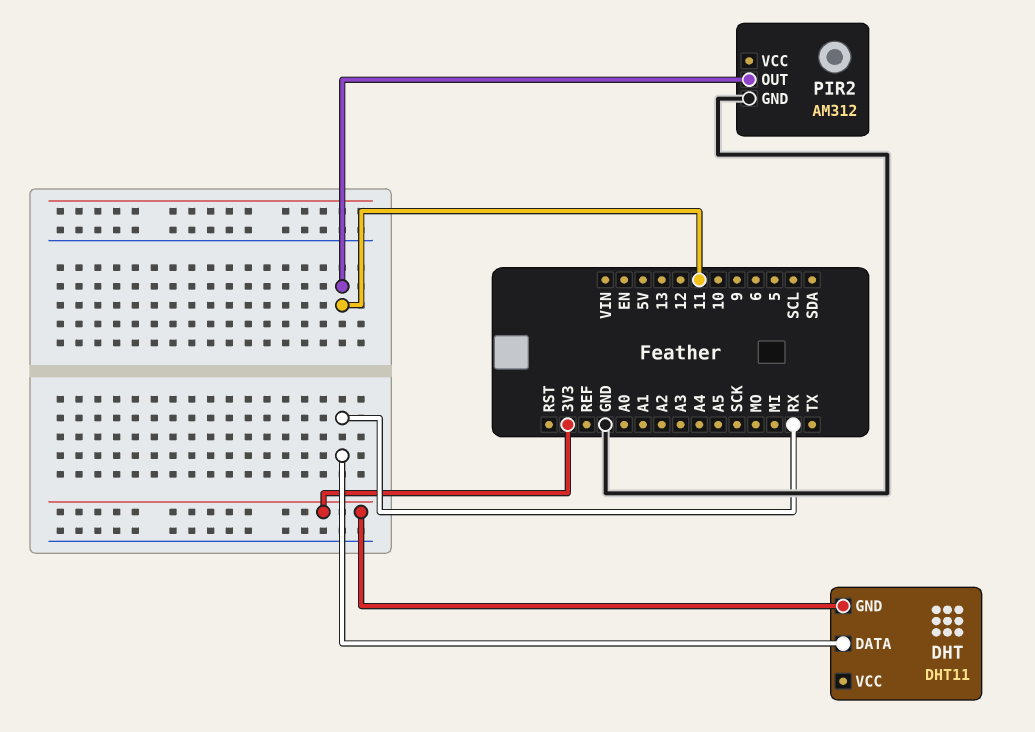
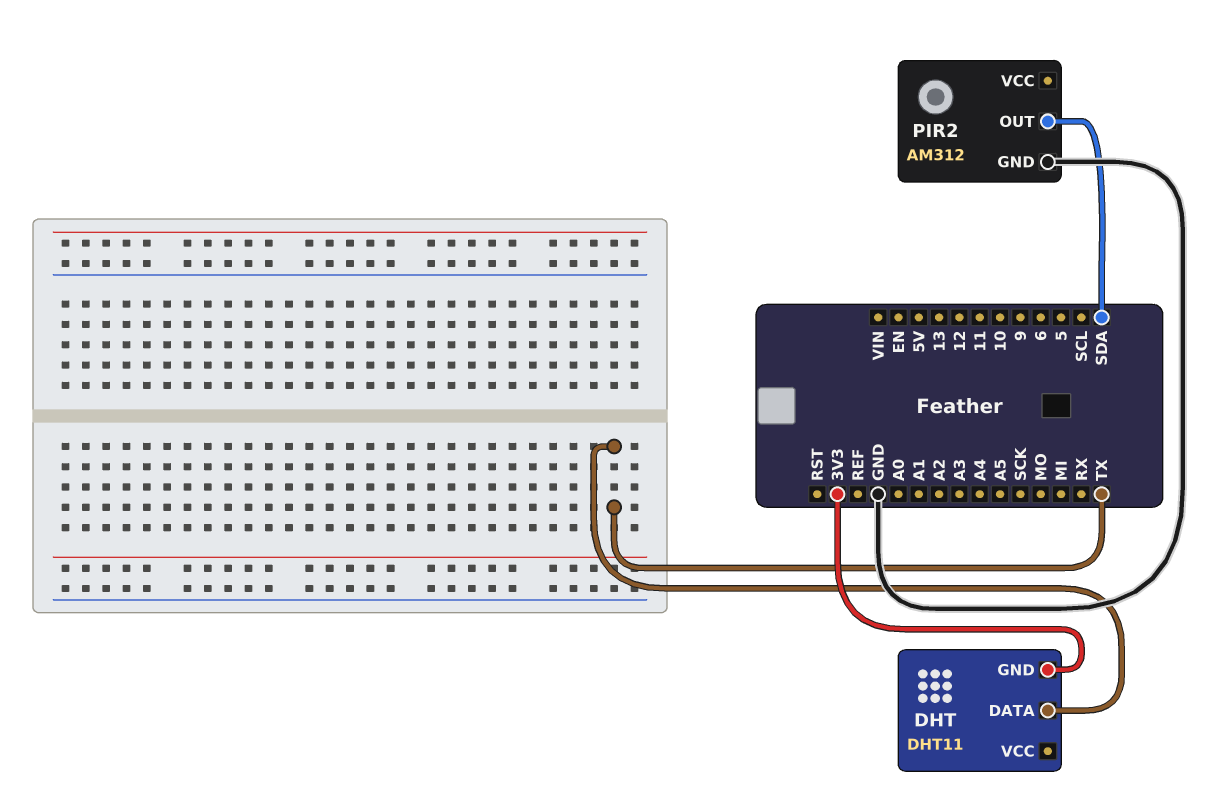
DHT pin DATA: RX -> TX
PIR2 pin OUT: 11 -> SDA

